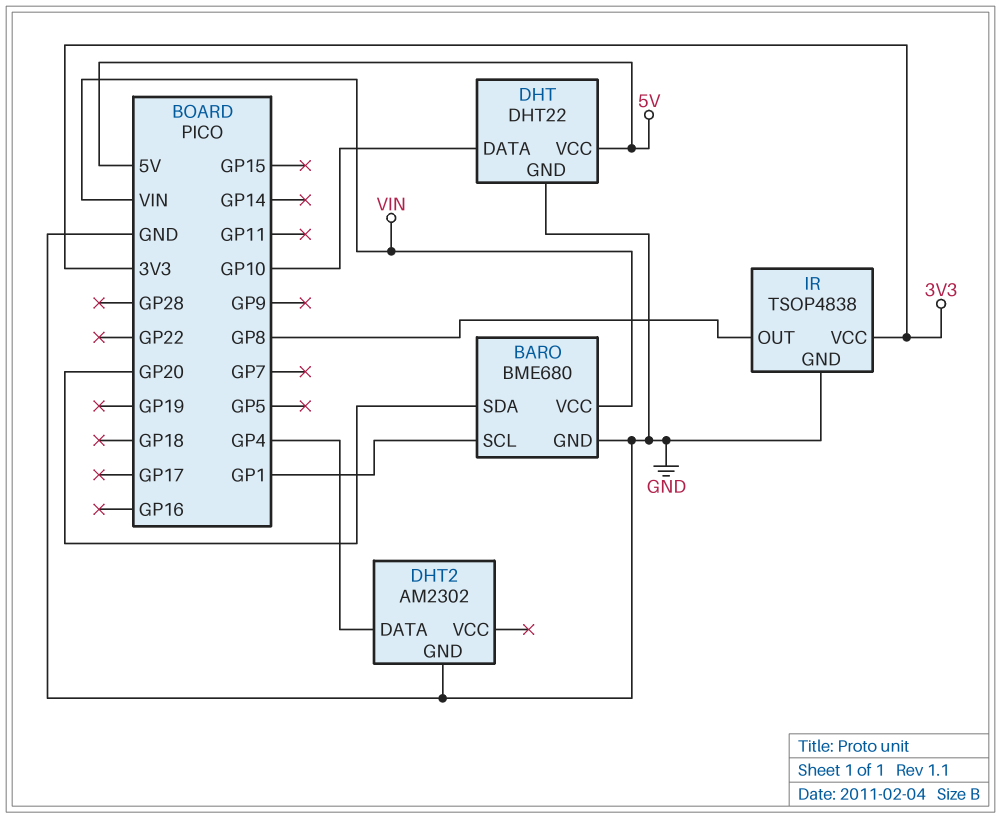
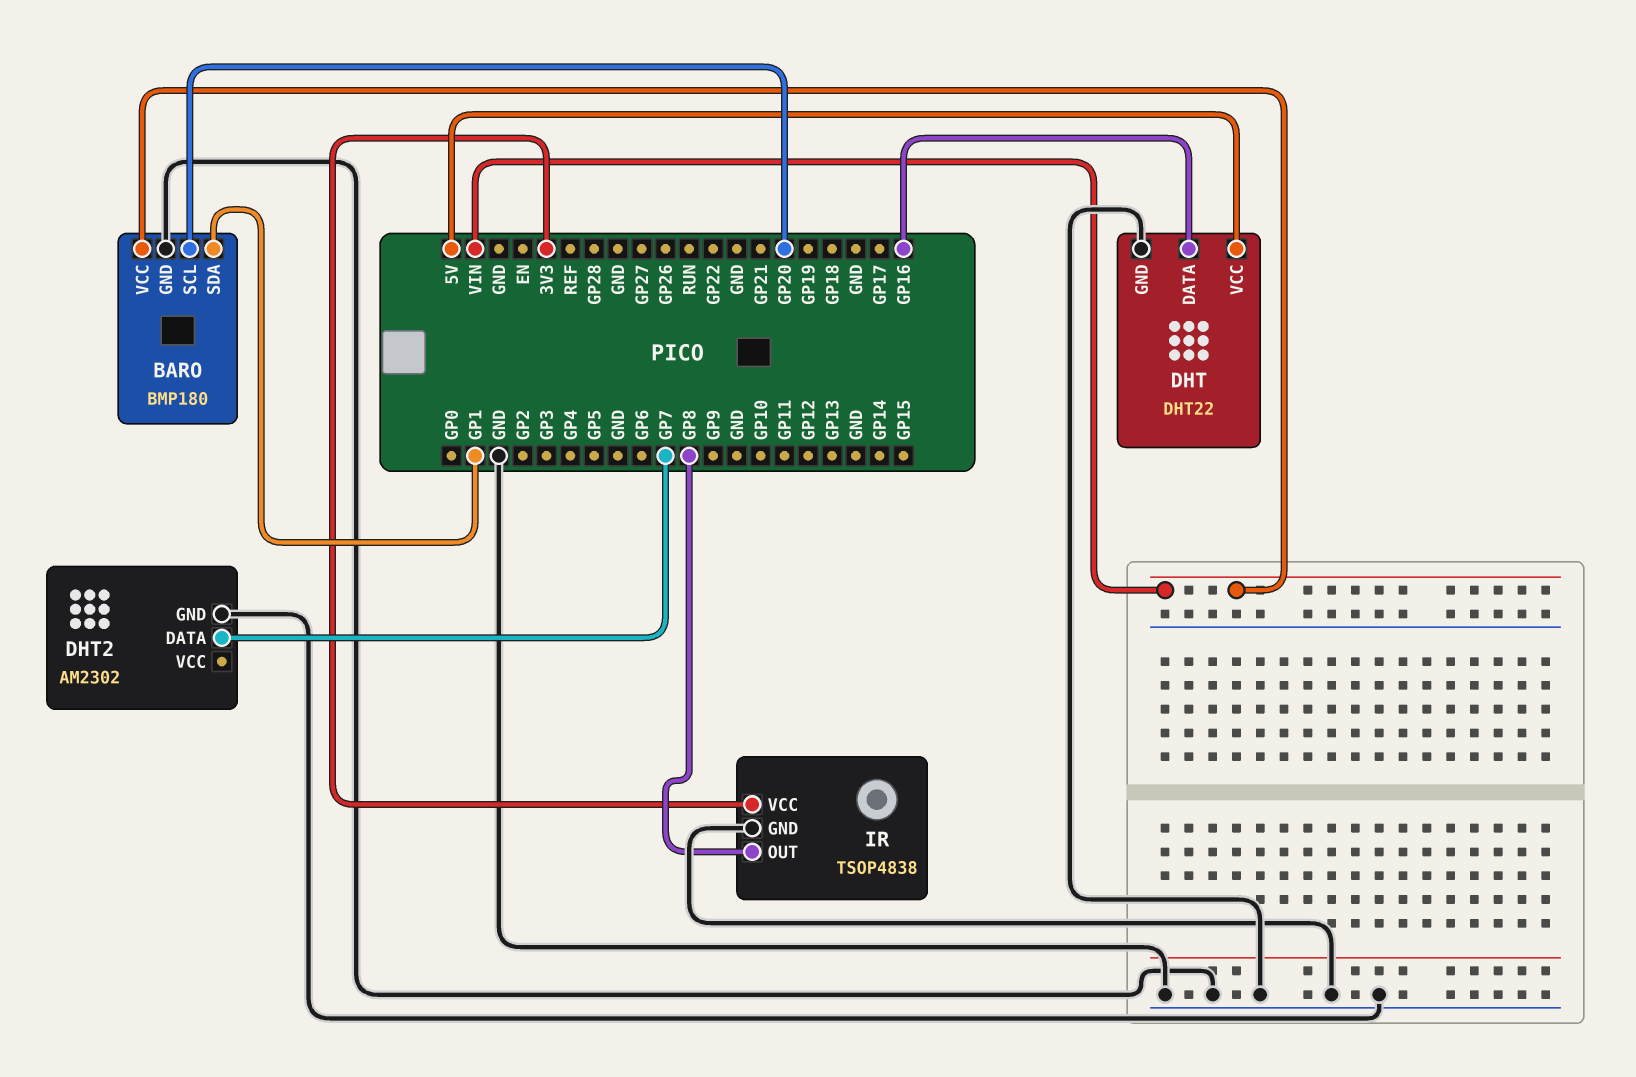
BARO: BME680 -> BMP180
BARO pin SCL: GP1 -> GP20
BARO pin SDA: GP20 -> GP1
DHT pin DATA: GP10 -> GP16
DHT2 pin DATA: GP4 -> GP7

